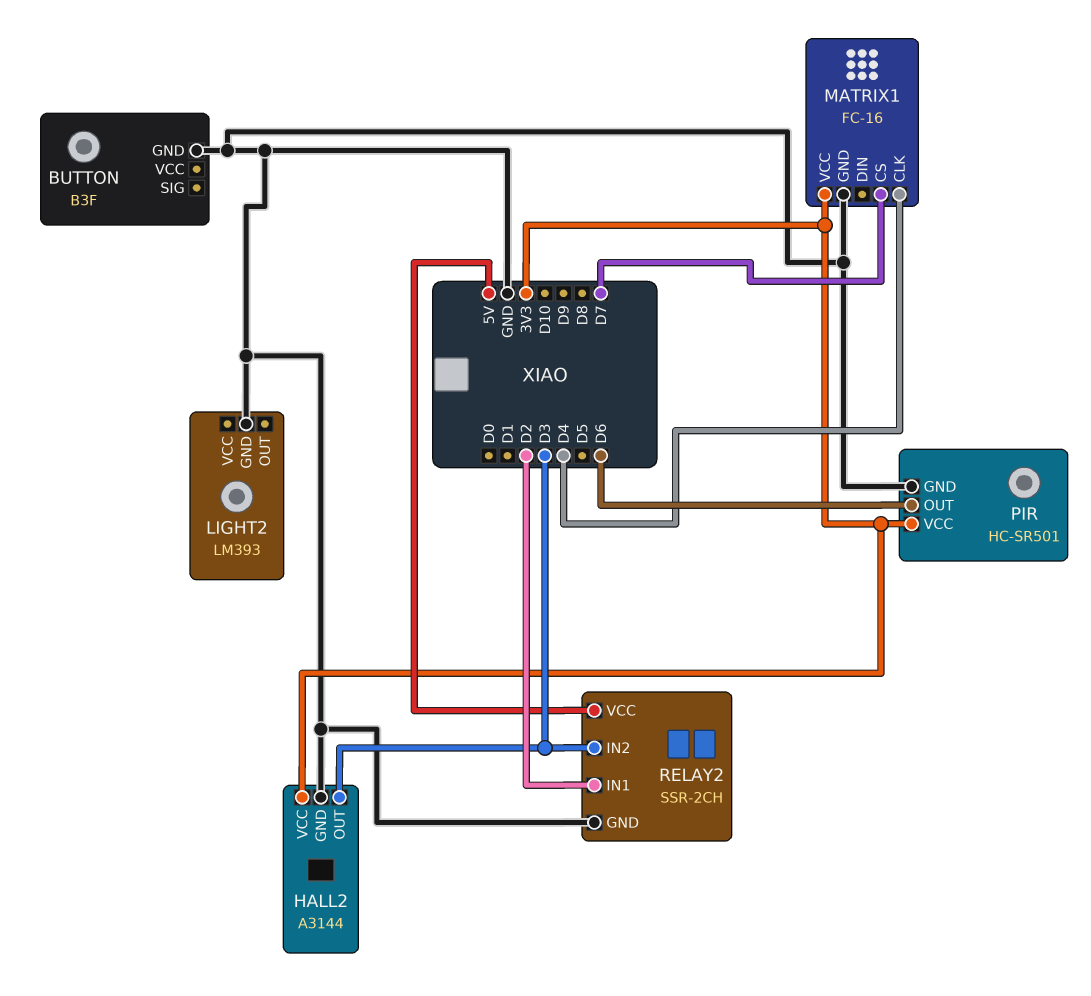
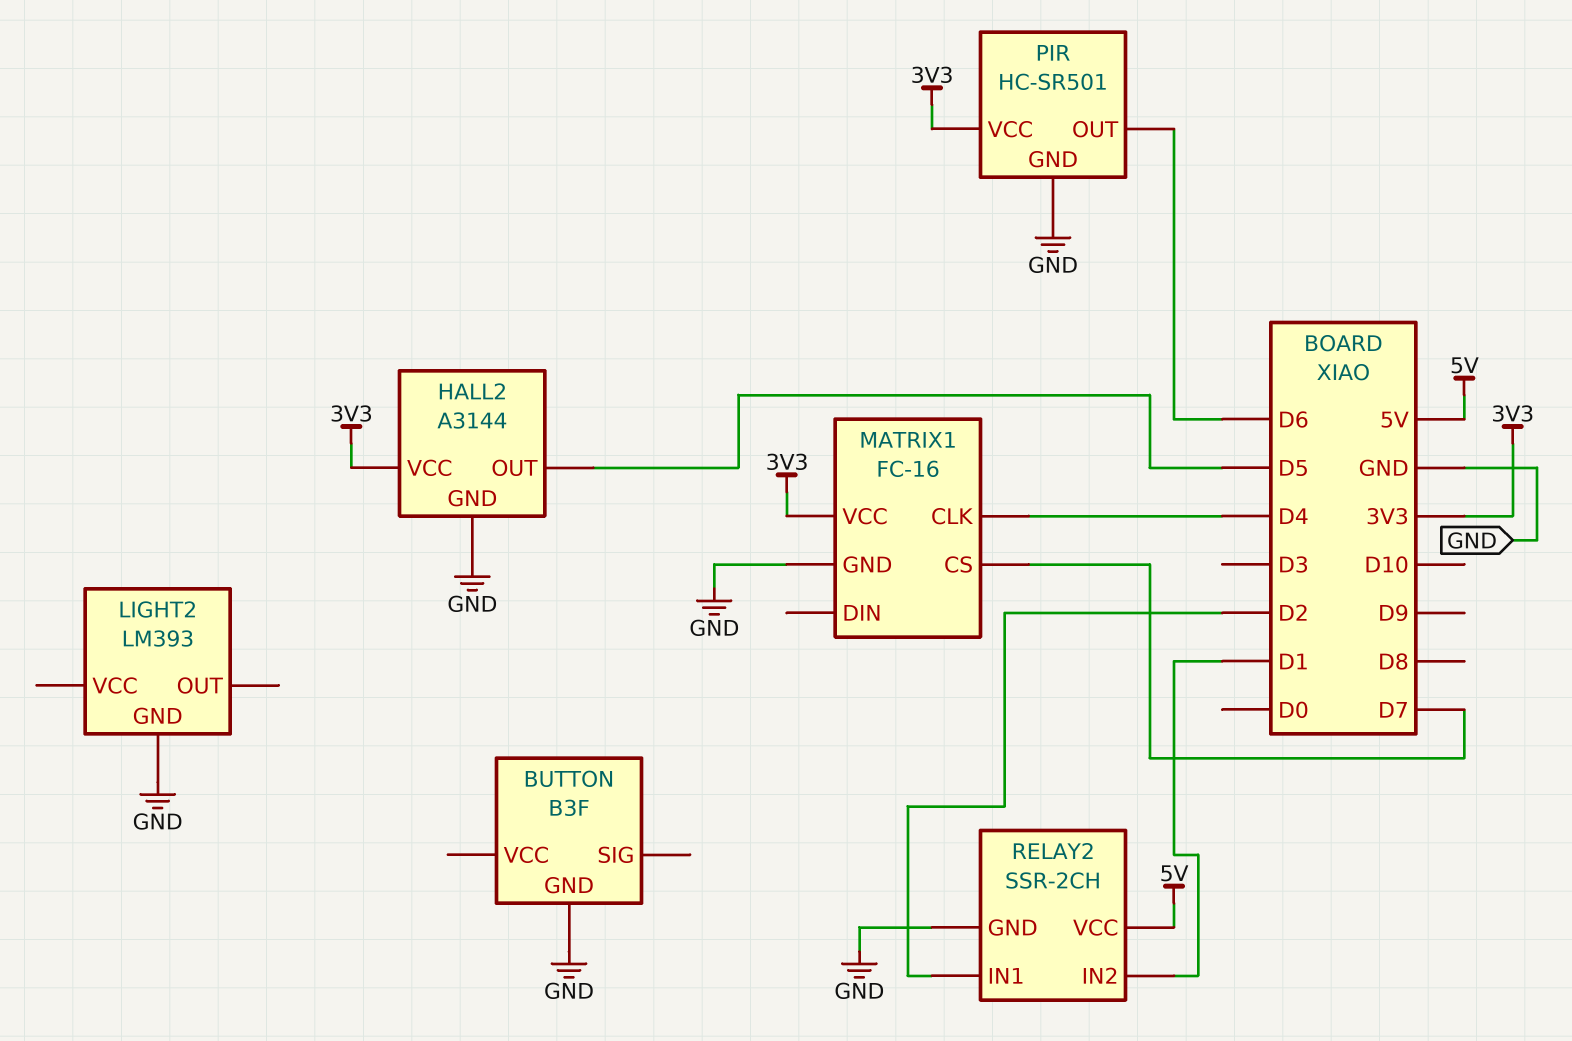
HALL2 pin OUT: D3 -> D5
RELAY2 pin IN2: D3 -> D1

